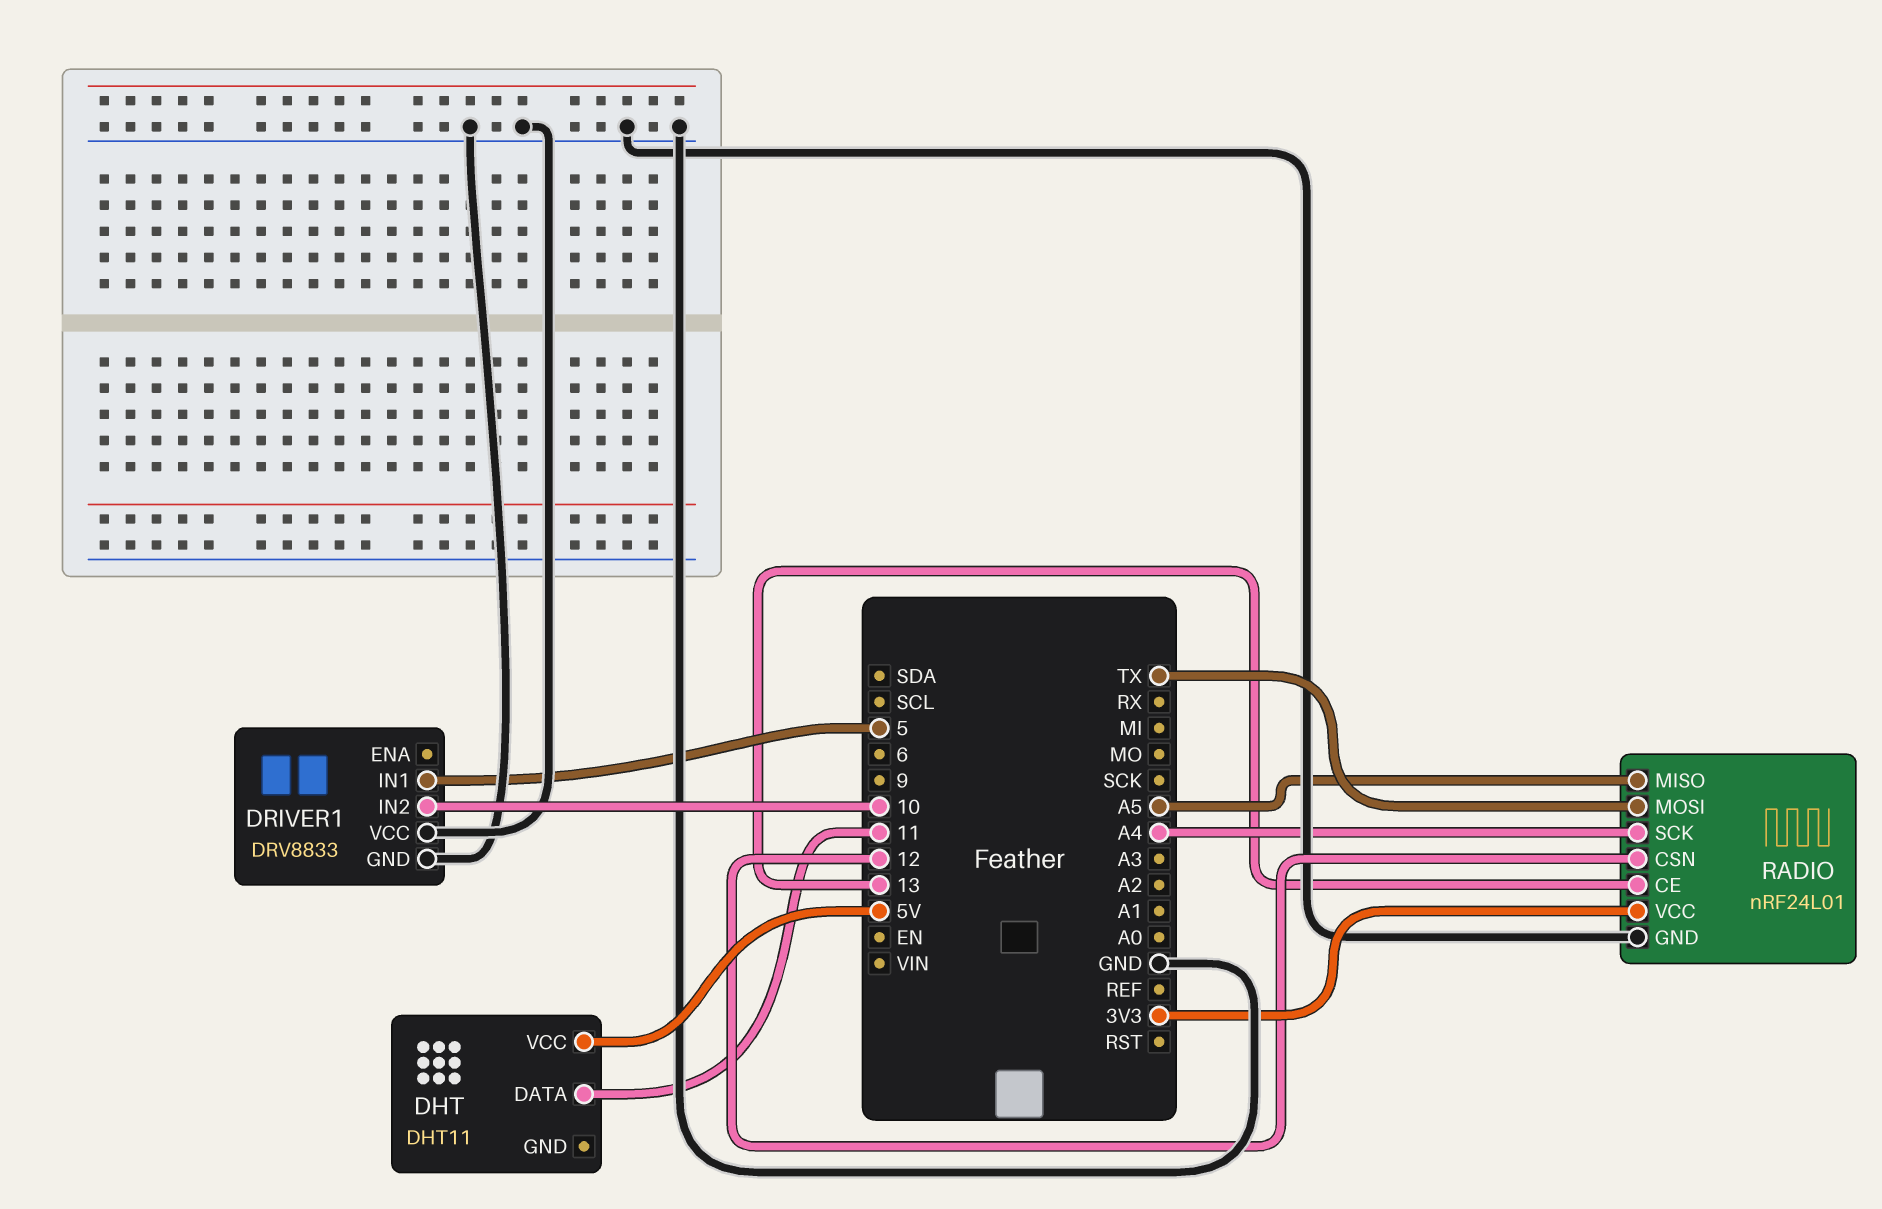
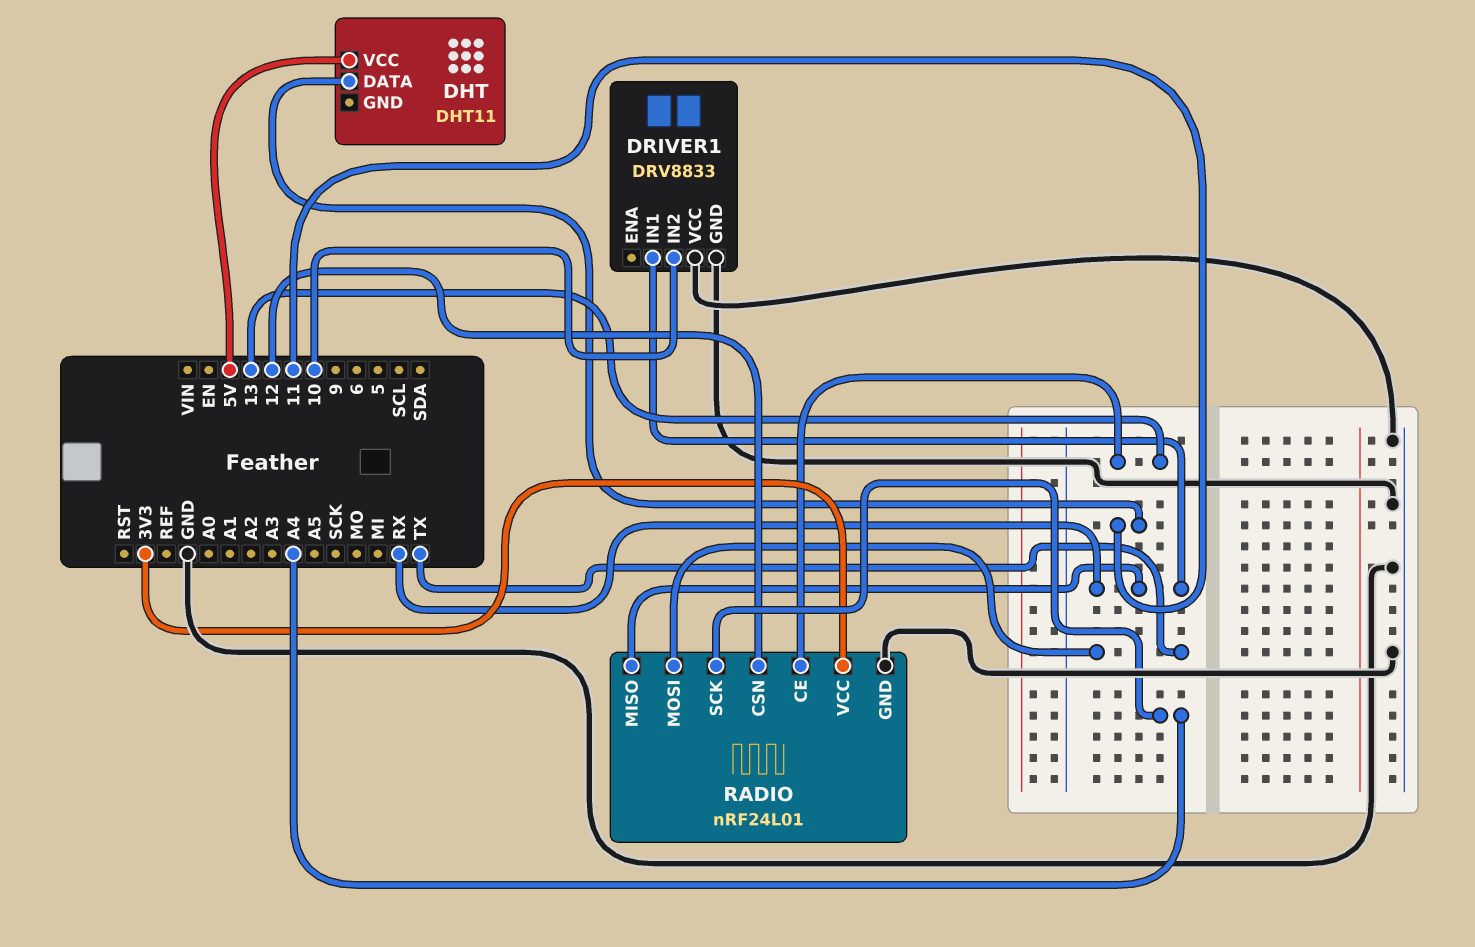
DRIVER1 pin IN1: 5 -> RX
RADIO pin MISO: A5 -> RX

